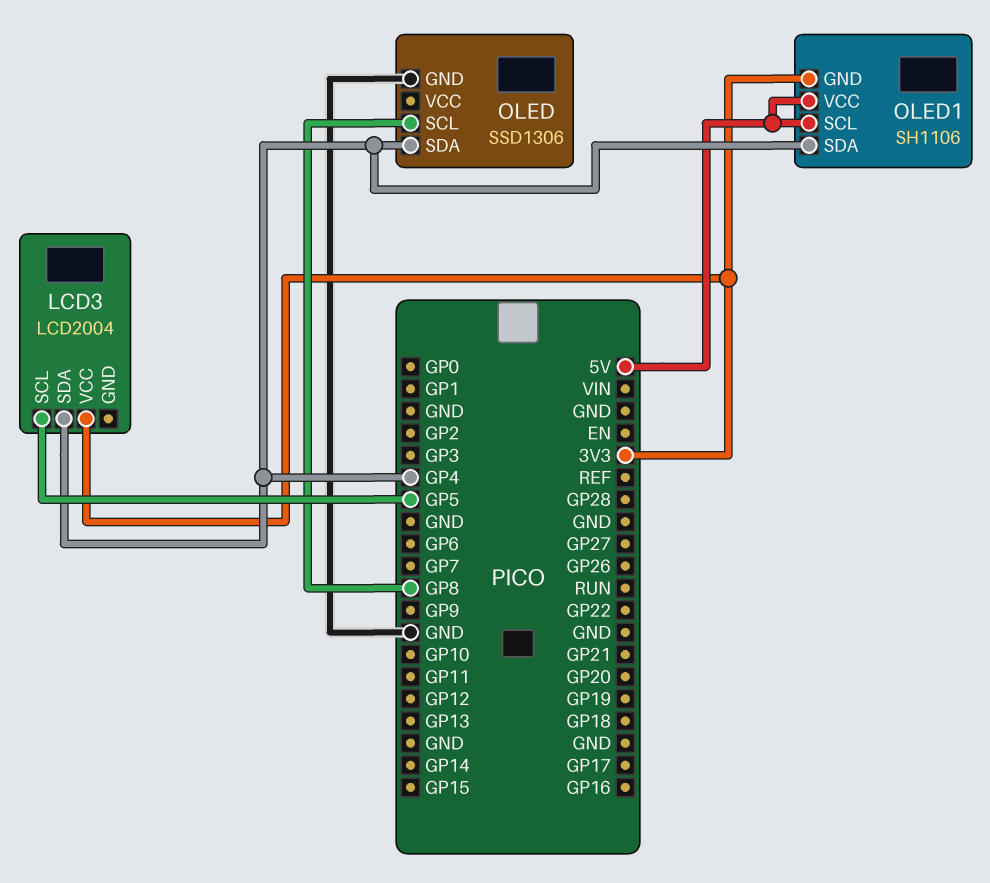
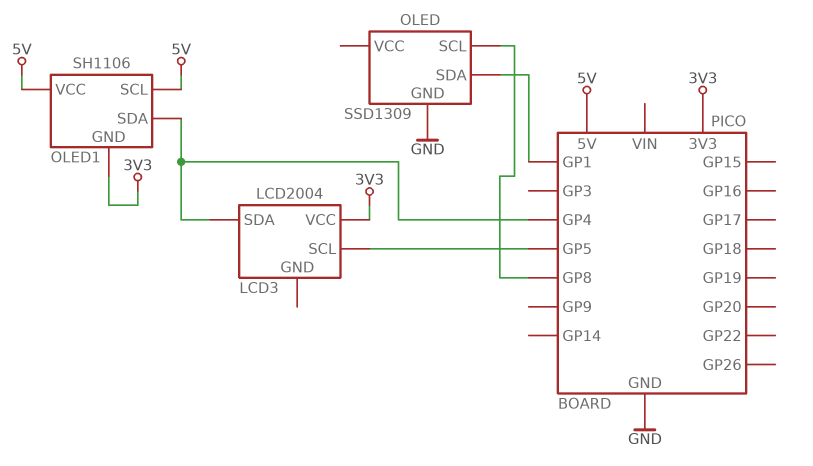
OLED: SSD1306 -> SSD1309
OLED pin SDA: GP4 -> GP1

